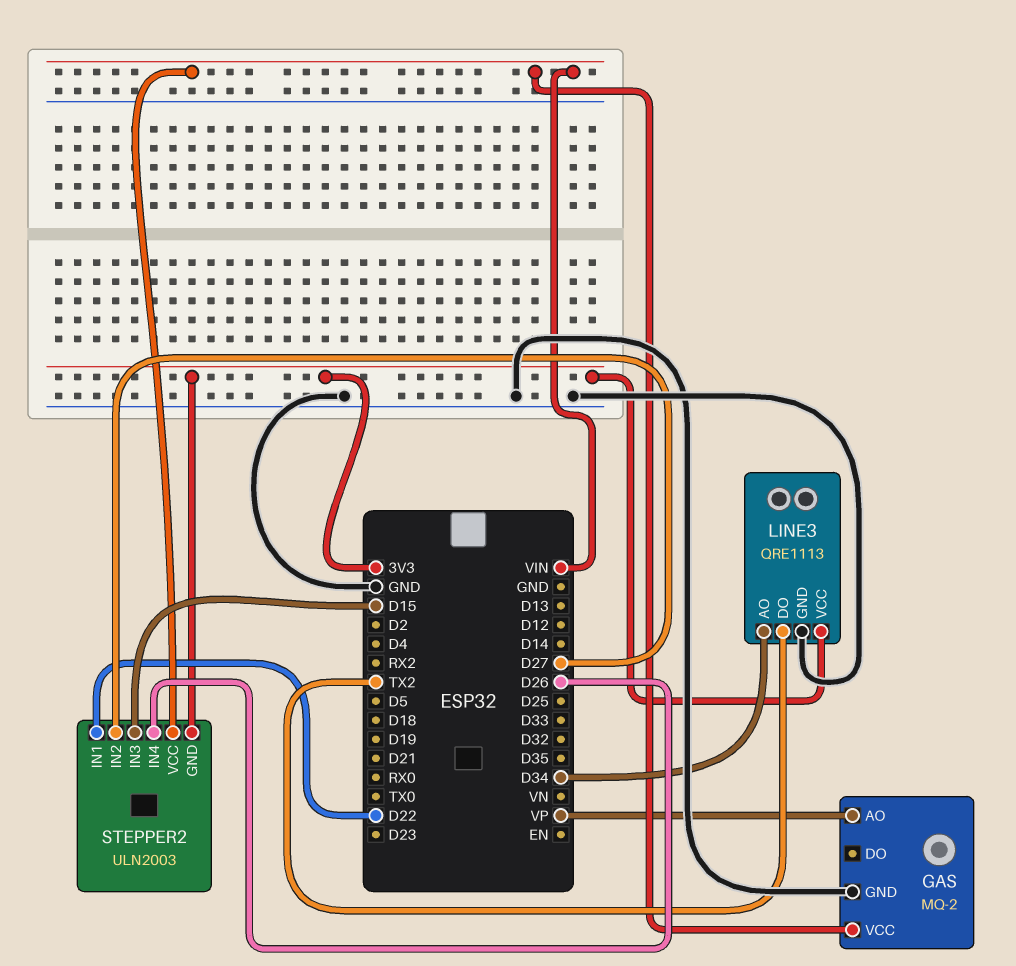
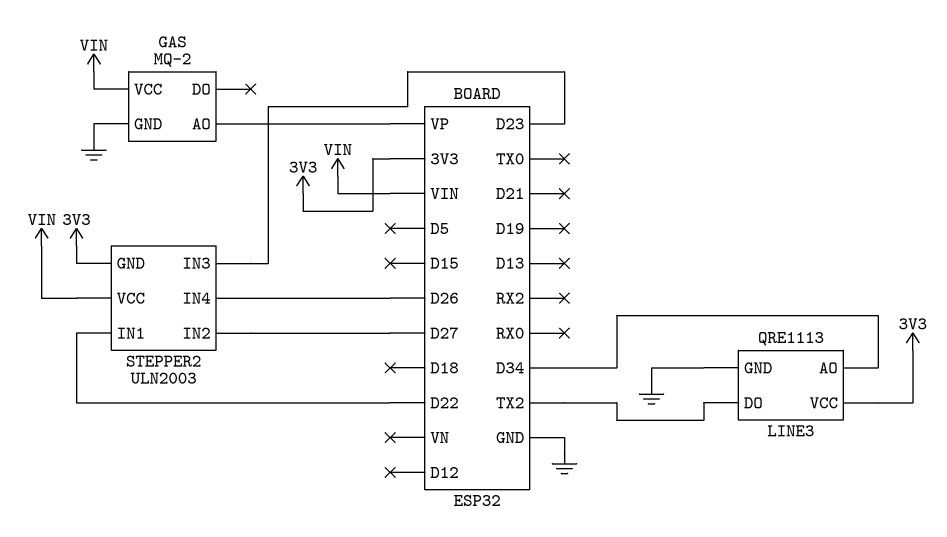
STEPPER2 pin IN3: D15 -> D23

